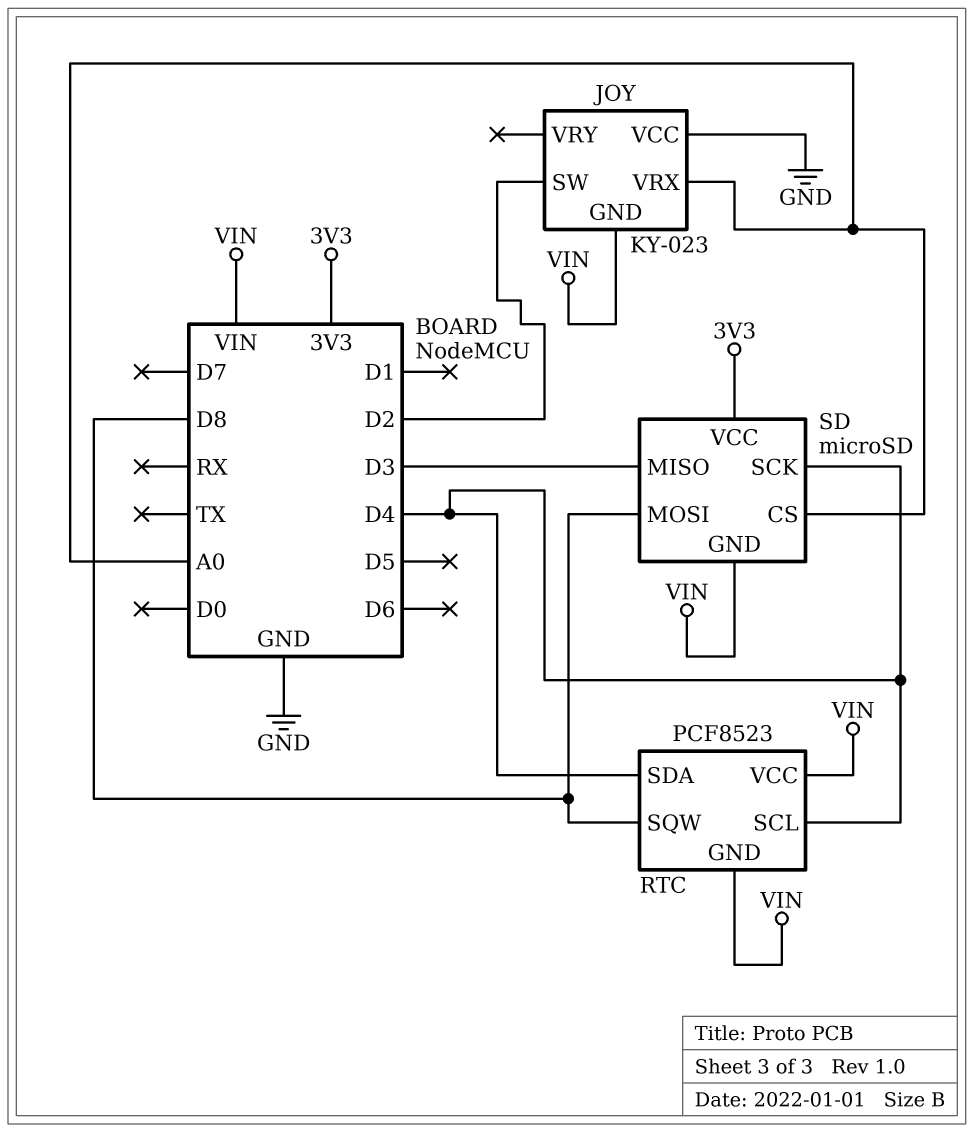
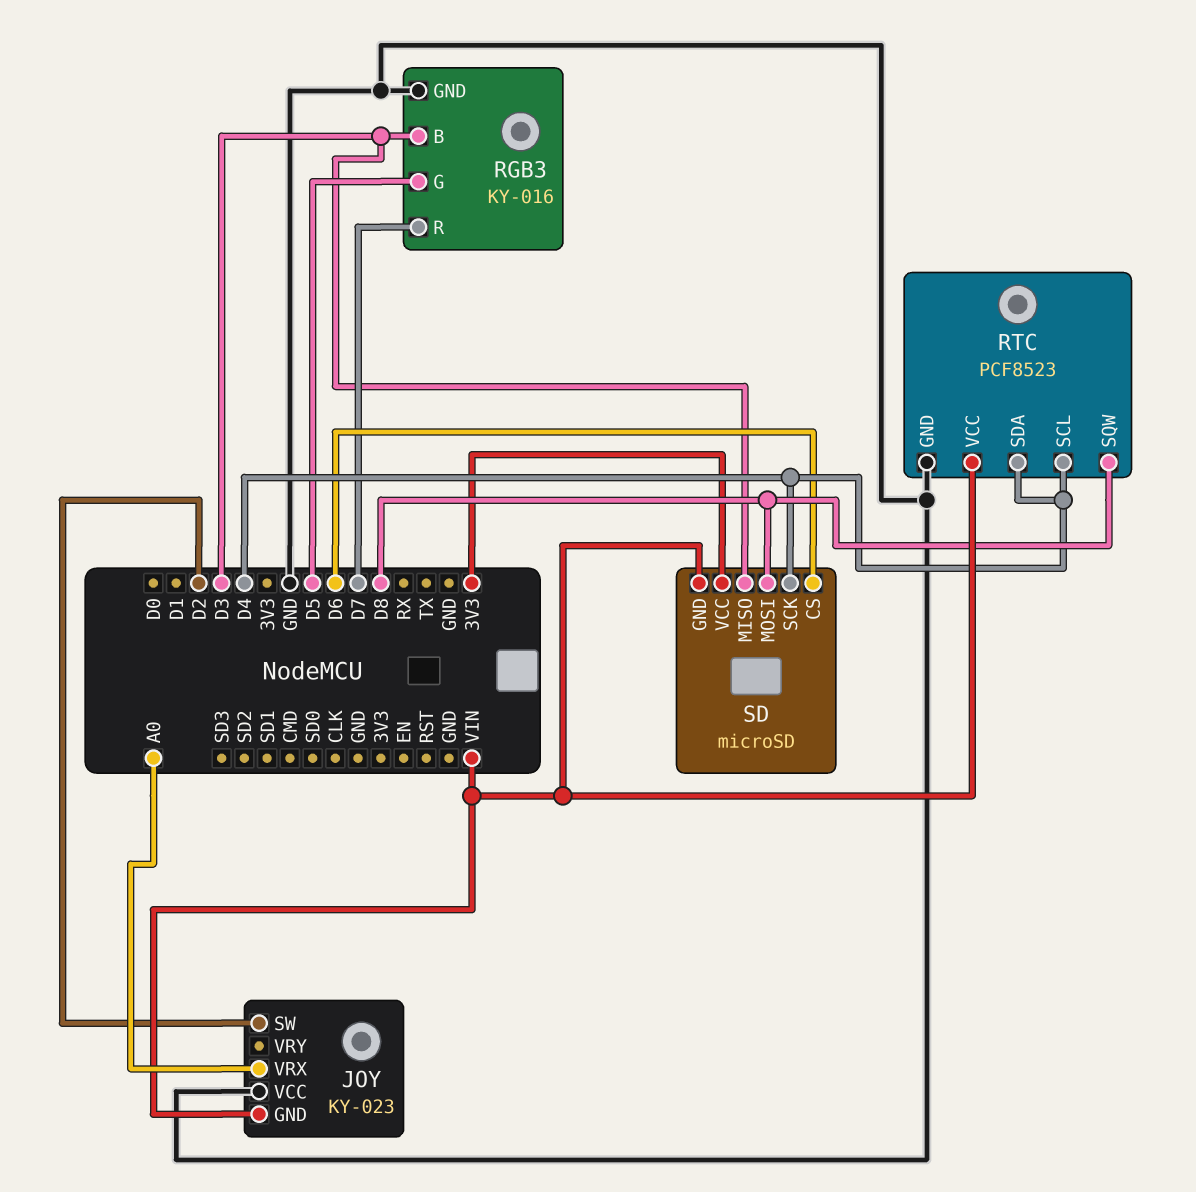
RGB3: none -> KY-016
RGB3 pin B: none -> D3
RGB3 pin G: none -> D5
RGB3 pin GND: none -> GND
RGB3 pin R: none -> D7
RTC pin GND: VIN -> GND
SD pin CS: A0 -> D6

